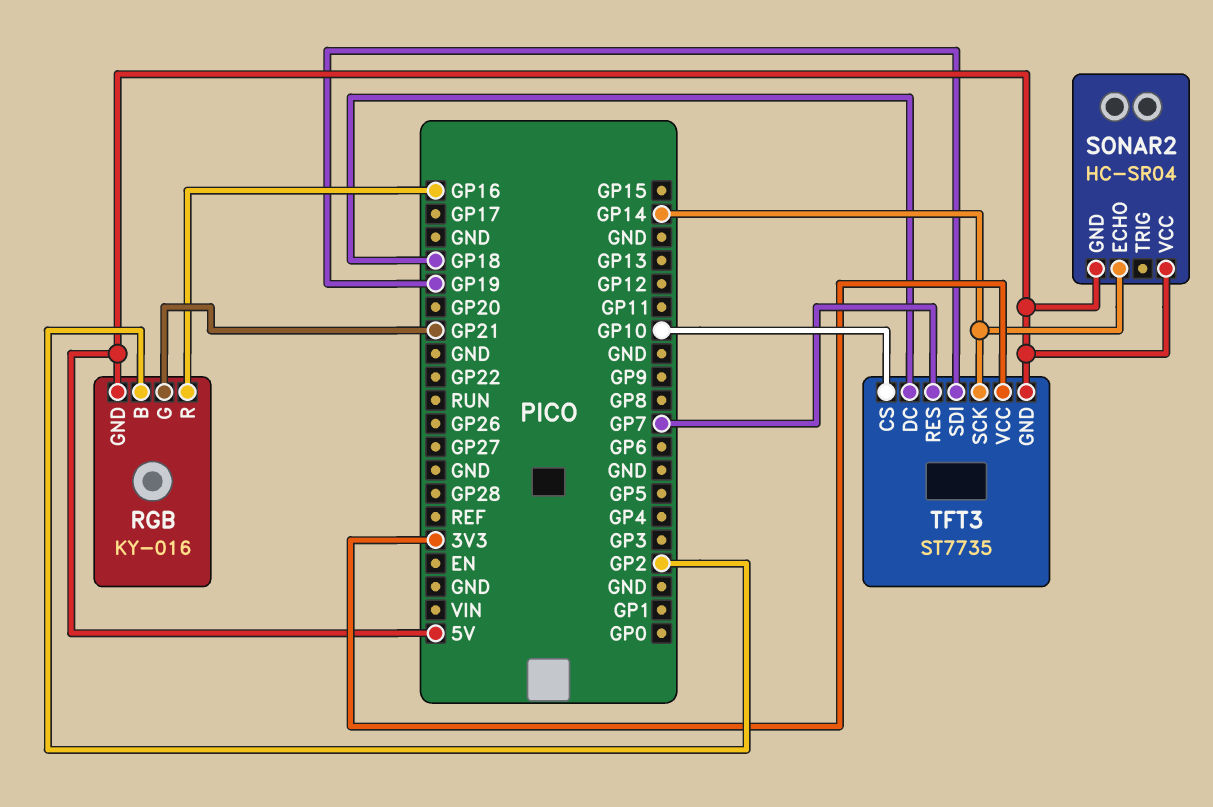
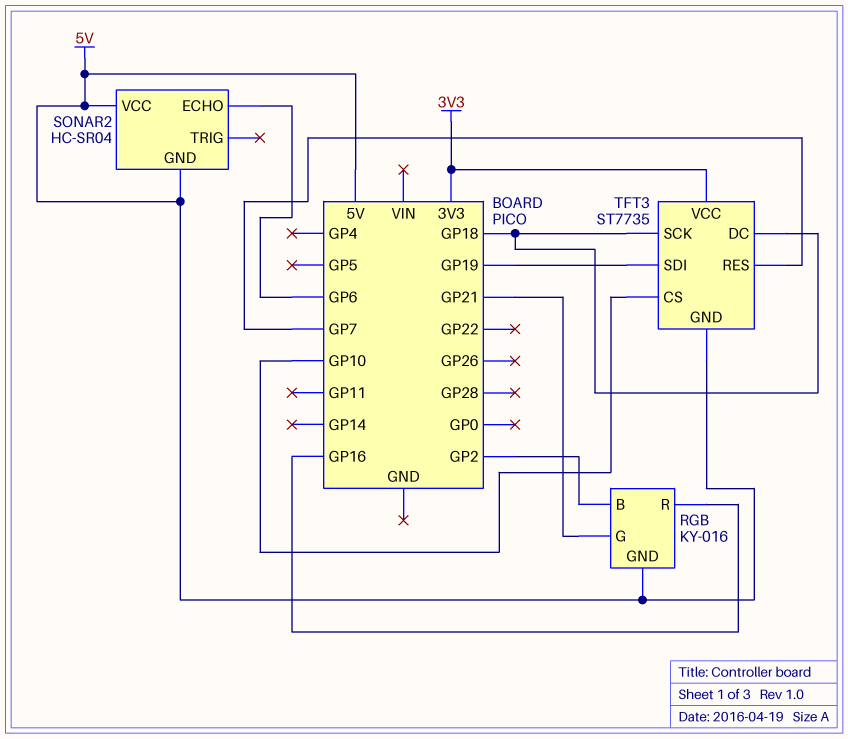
SONAR2 pin ECHO: GP14 -> GP6
TFT3 pin SCK: GP14 -> GP18

